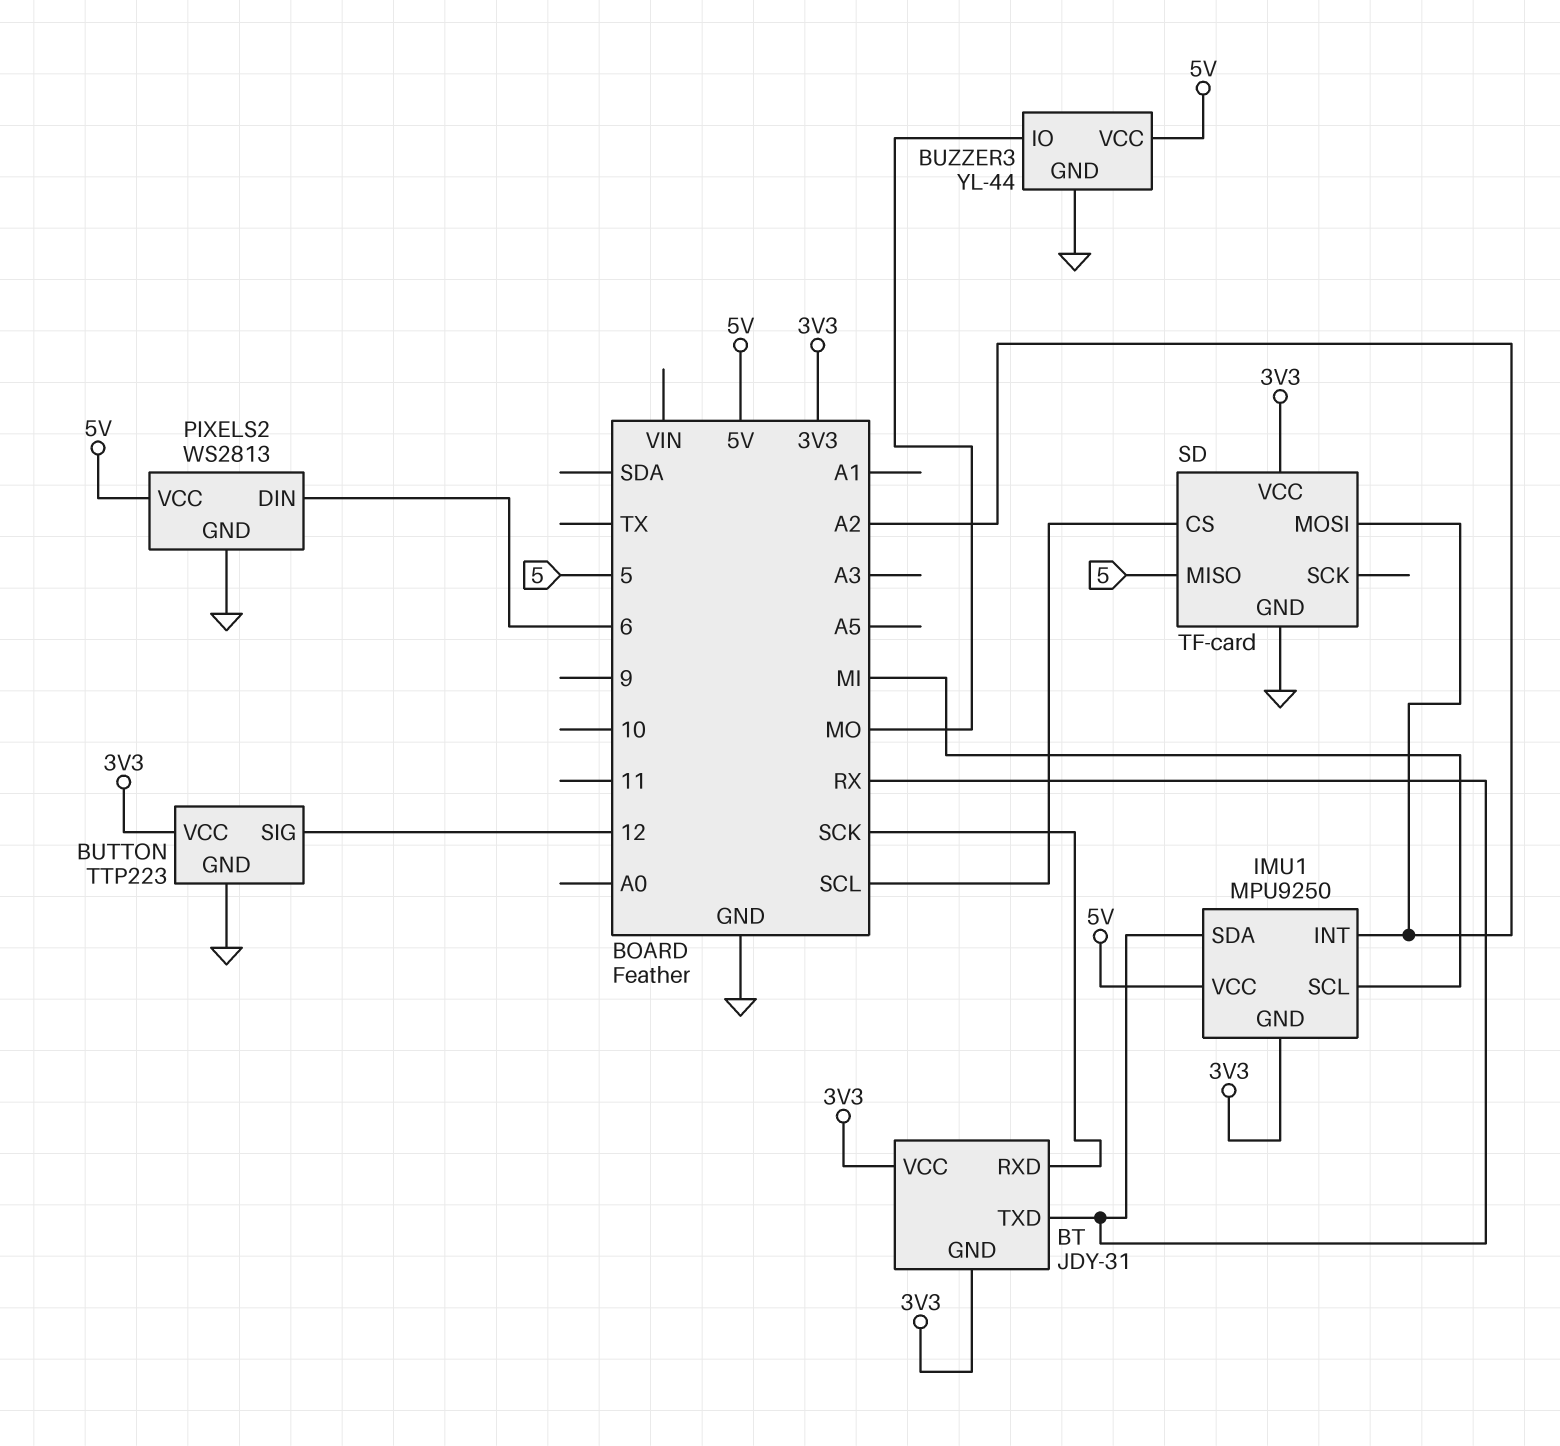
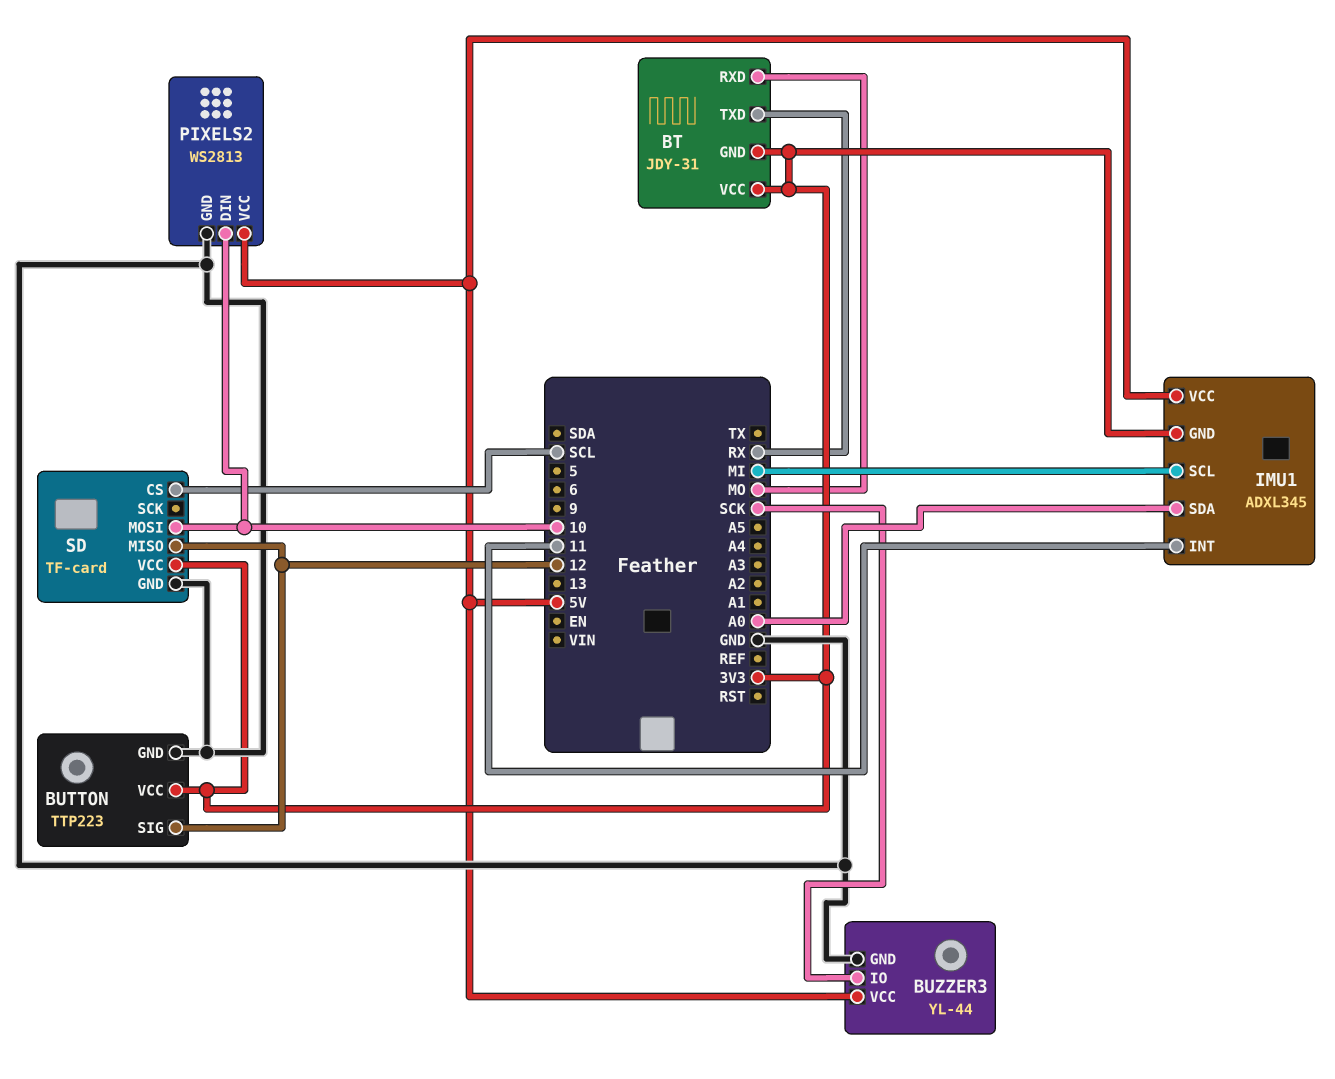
BT pin RXD: SCK -> MO
BUZZER3 pin IO: MO -> SCK
IMU1: MPU9250 -> ADXL345
IMU1 pin INT: A2 -> 11
IMU1 pin SDA: RX -> A0
PIXELS2 pin DIN: 6 -> 10
SD pin MISO: 5 -> 12
SD pin MOSI: A2 -> 10

